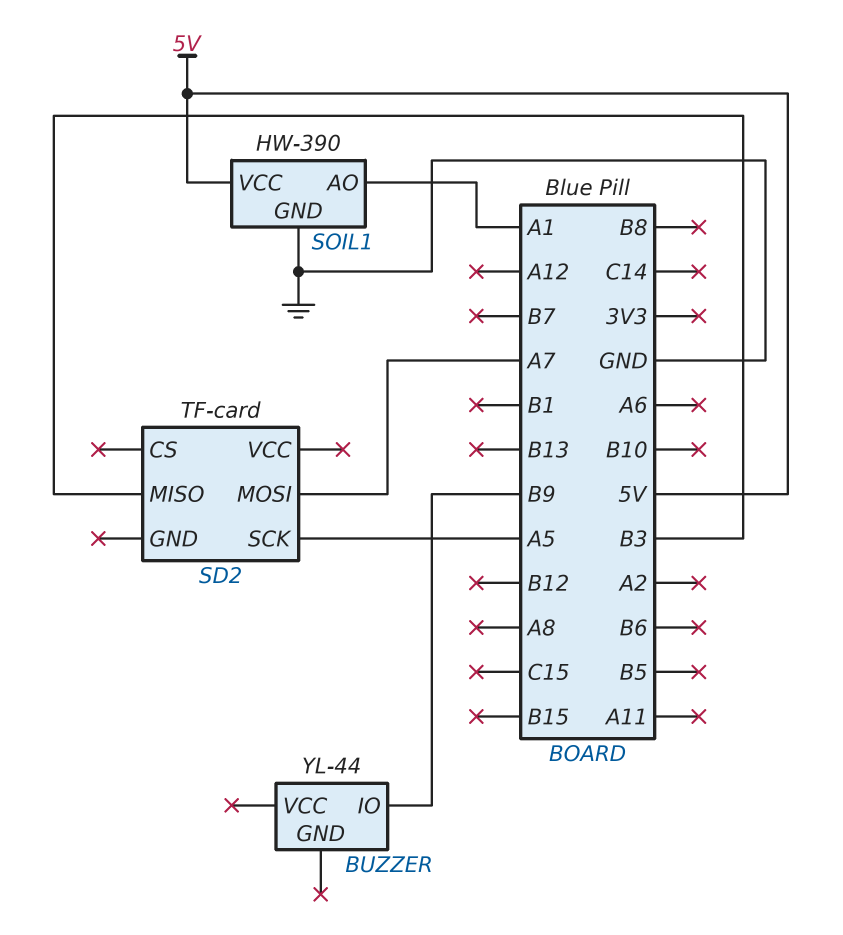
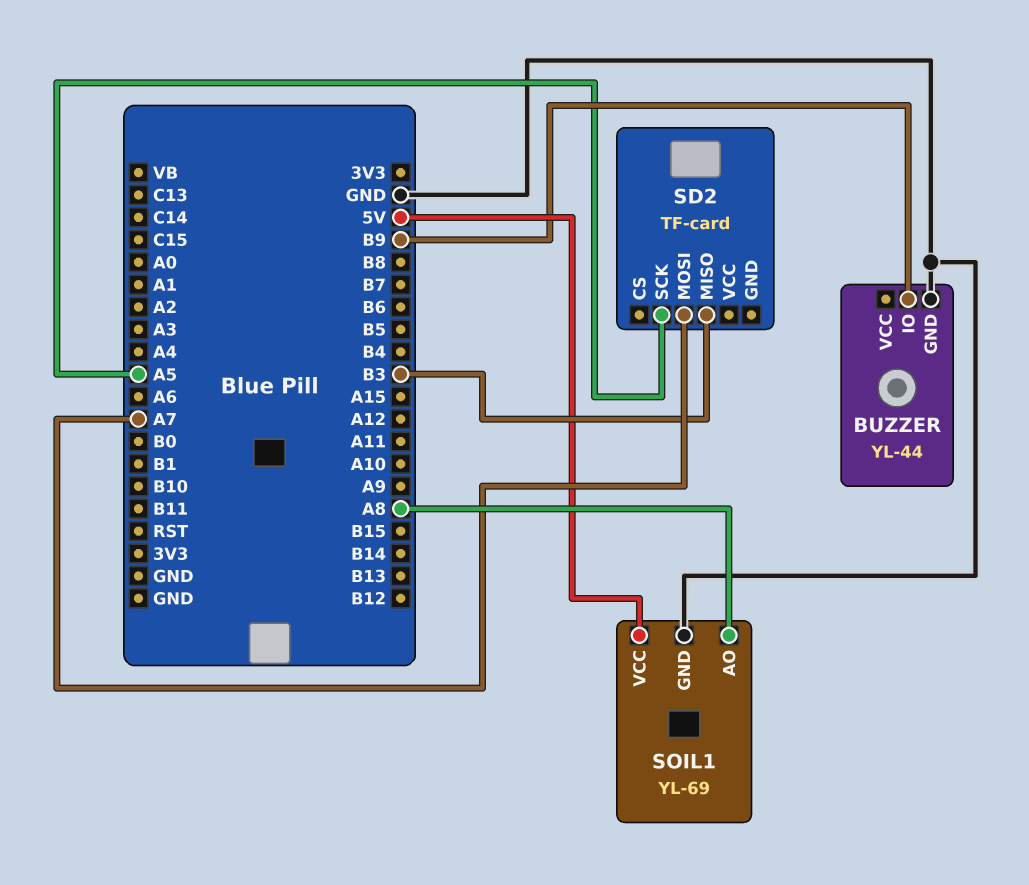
BUZZER pin GND: none -> GND
SOIL1: HW-390 -> YL-69
SOIL1 pin AO: A1 -> A8

